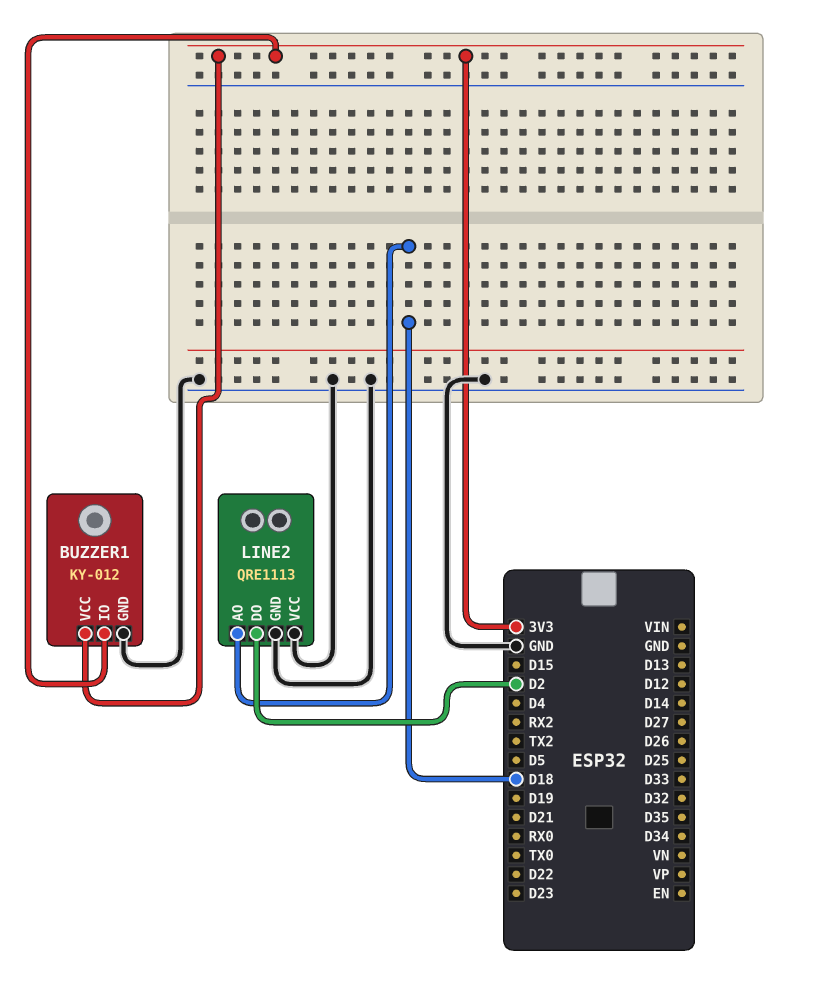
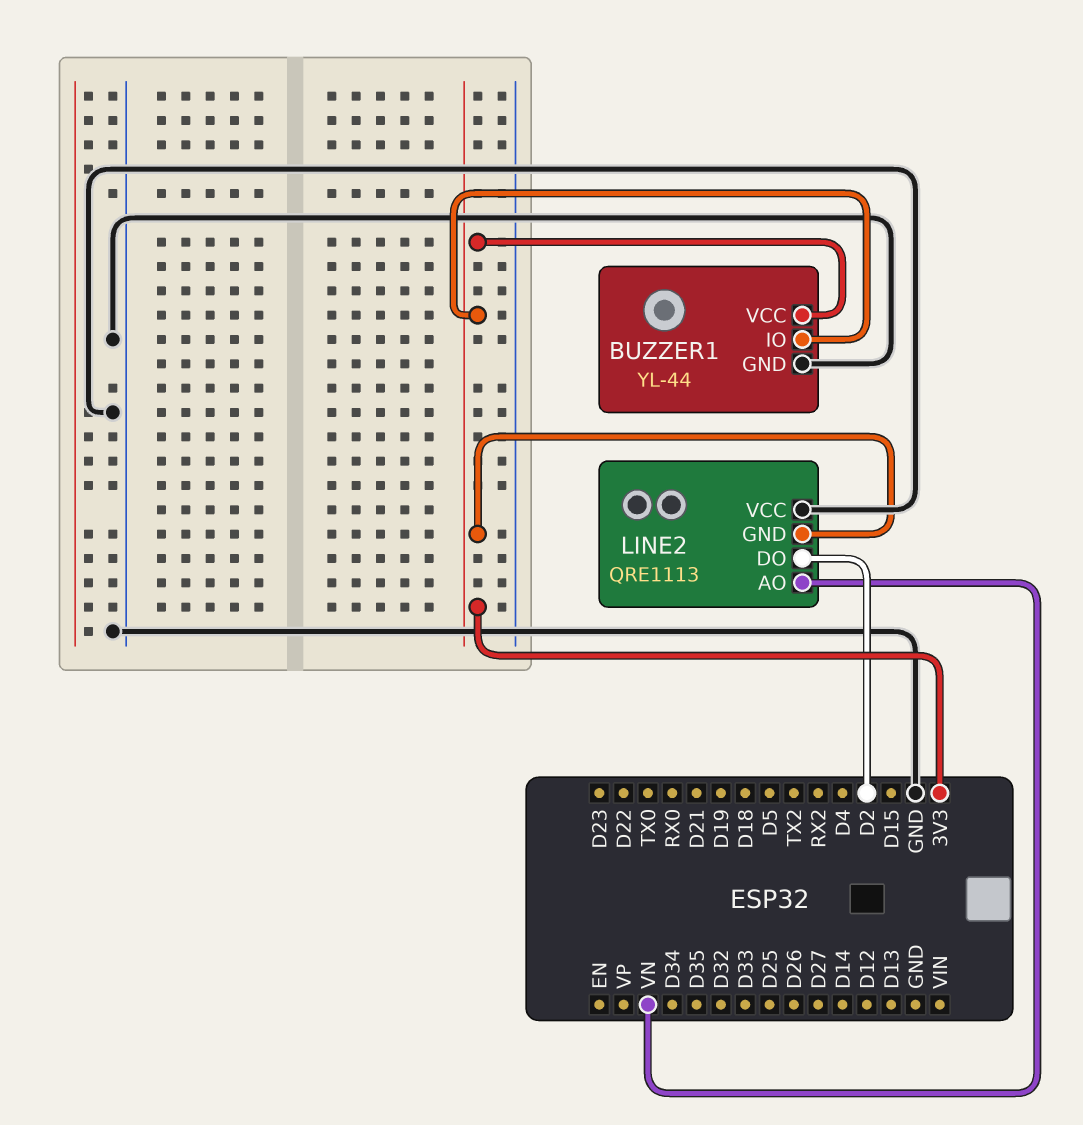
BUZZER1: KY-012 -> YL-44
LINE2 pin AO: D18 -> VN
LINE2 pin GND: GND -> 3V3

